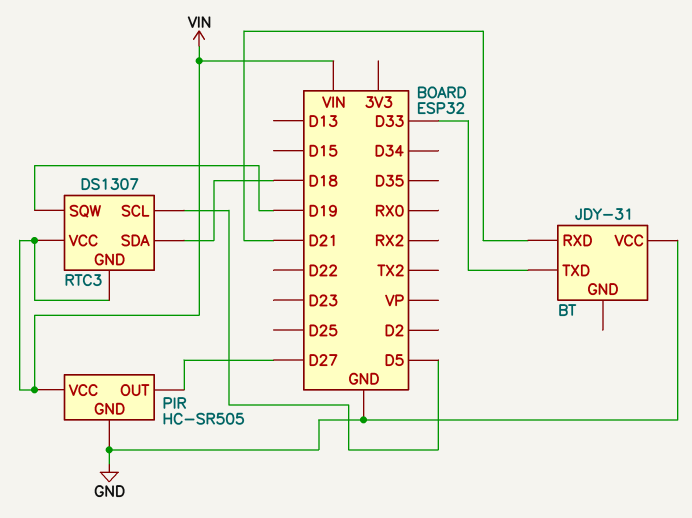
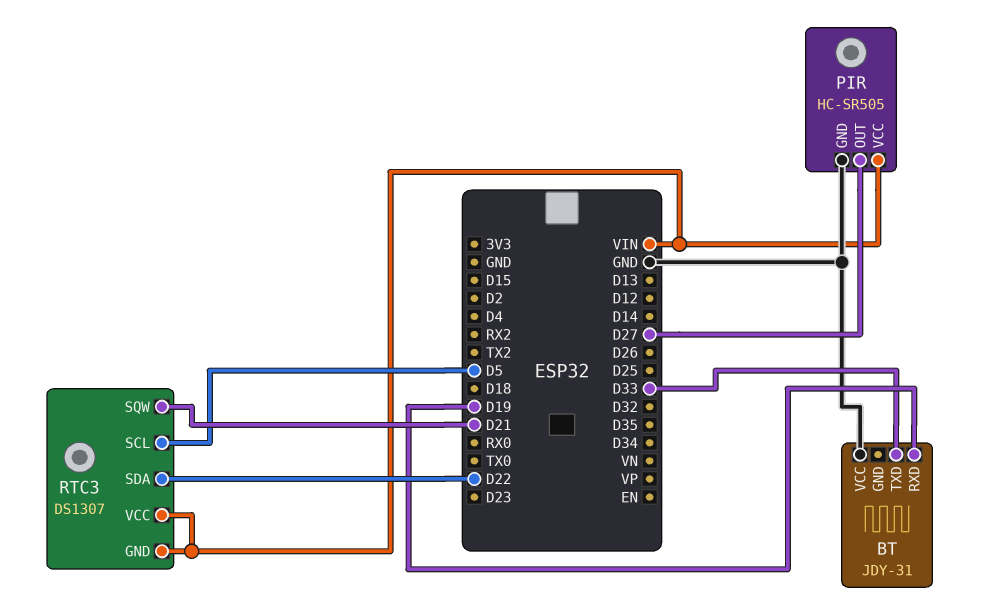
BT pin RXD: D21 -> D19
RTC3 pin SDA: D18 -> D22
RTC3 pin SQW: D19 -> D21

